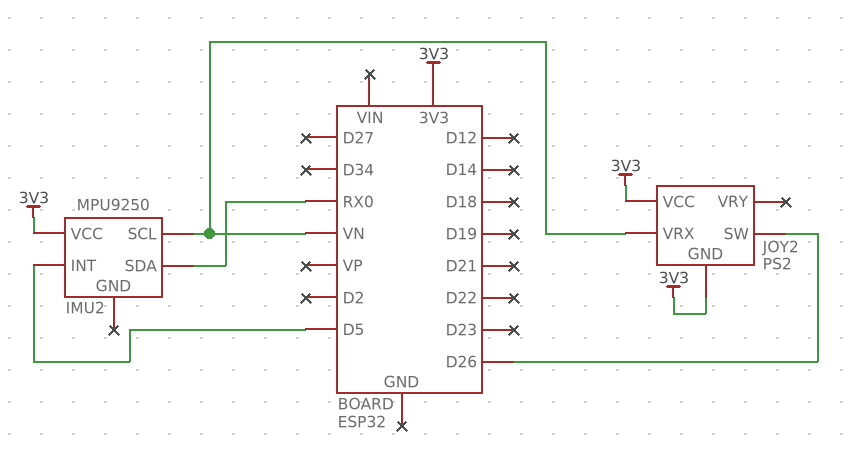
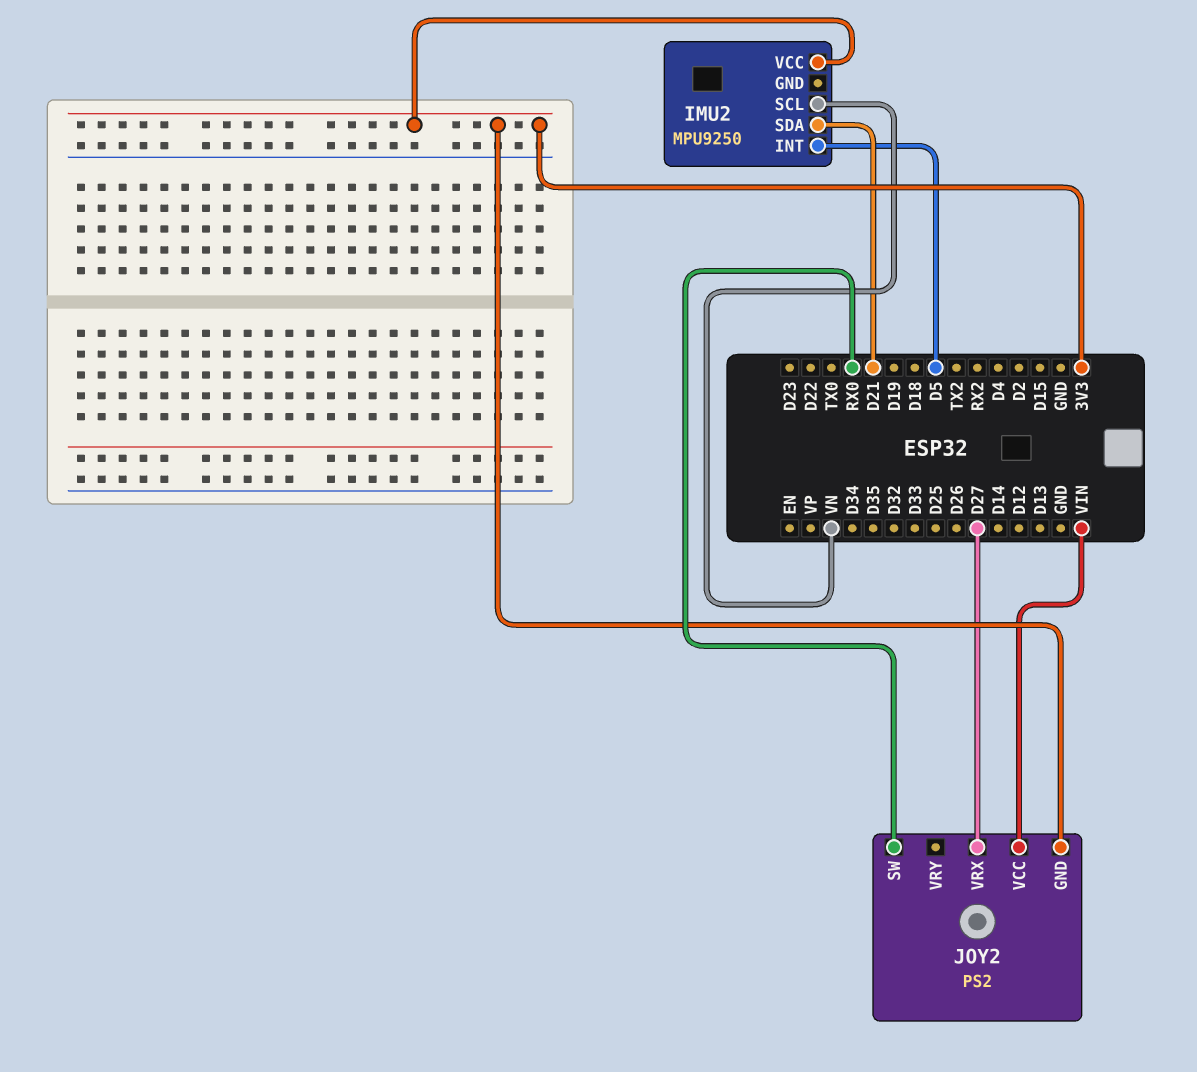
IMU2 pin SDA: RX0 -> D21
JOY2 pin SW: D26 -> RX0
JOY2 pin VCC: 3V3 -> VIN
JOY2 pin VRX: VN -> D27

